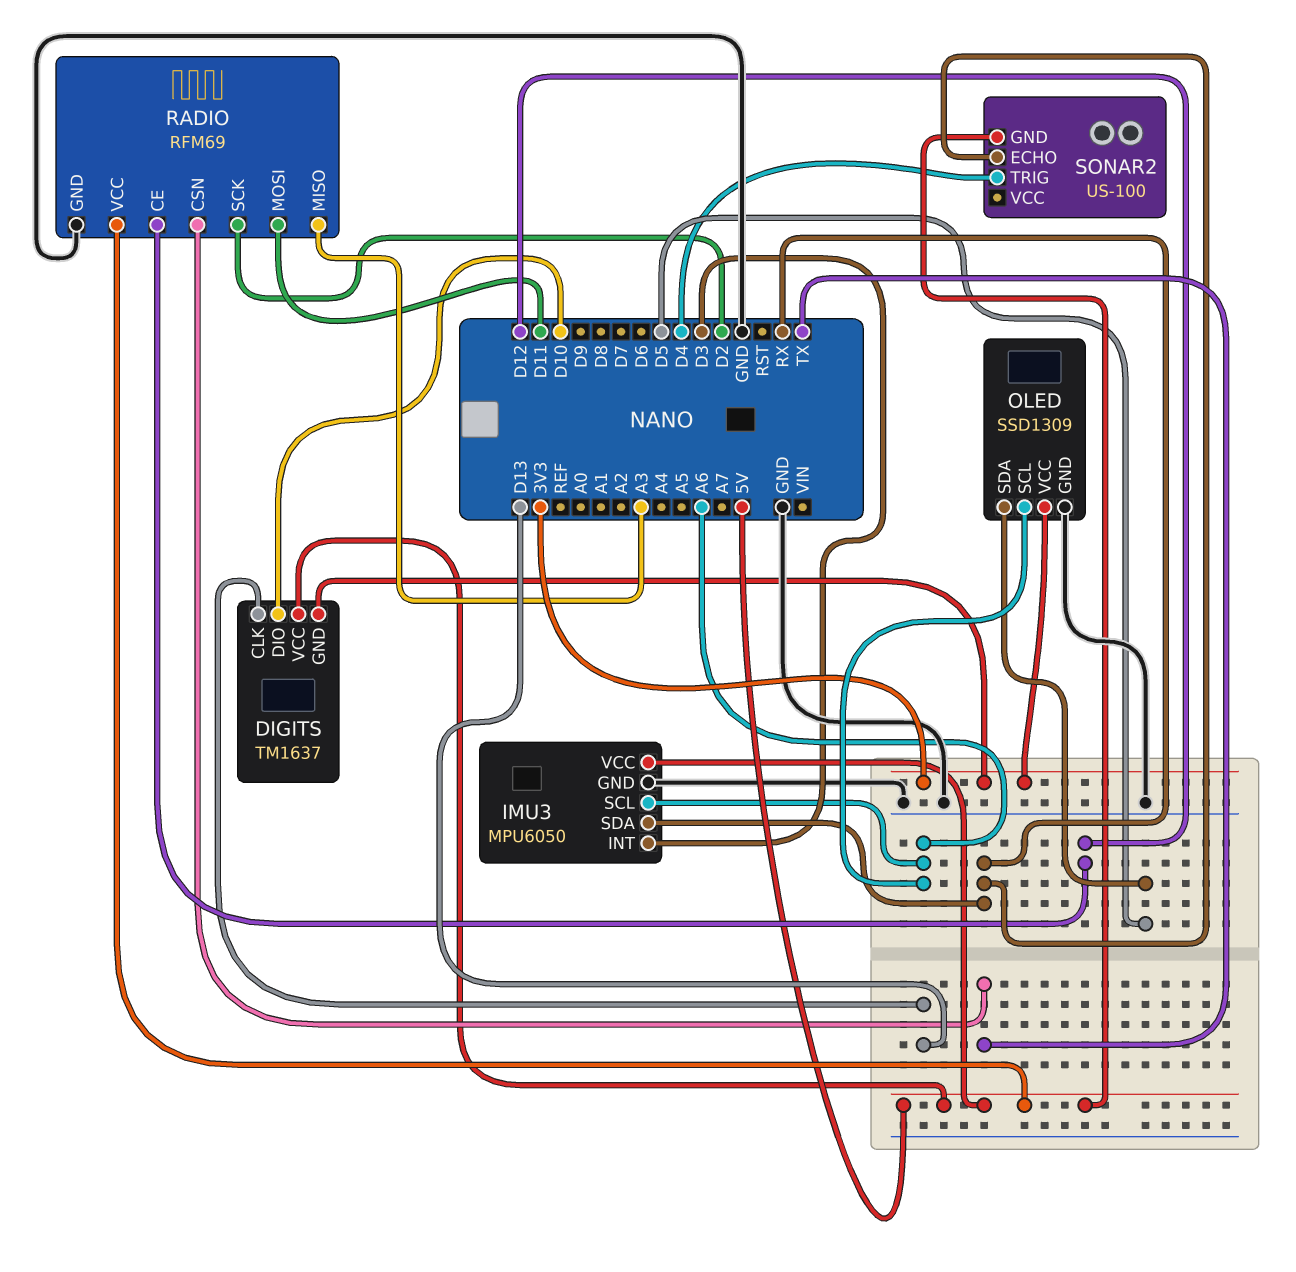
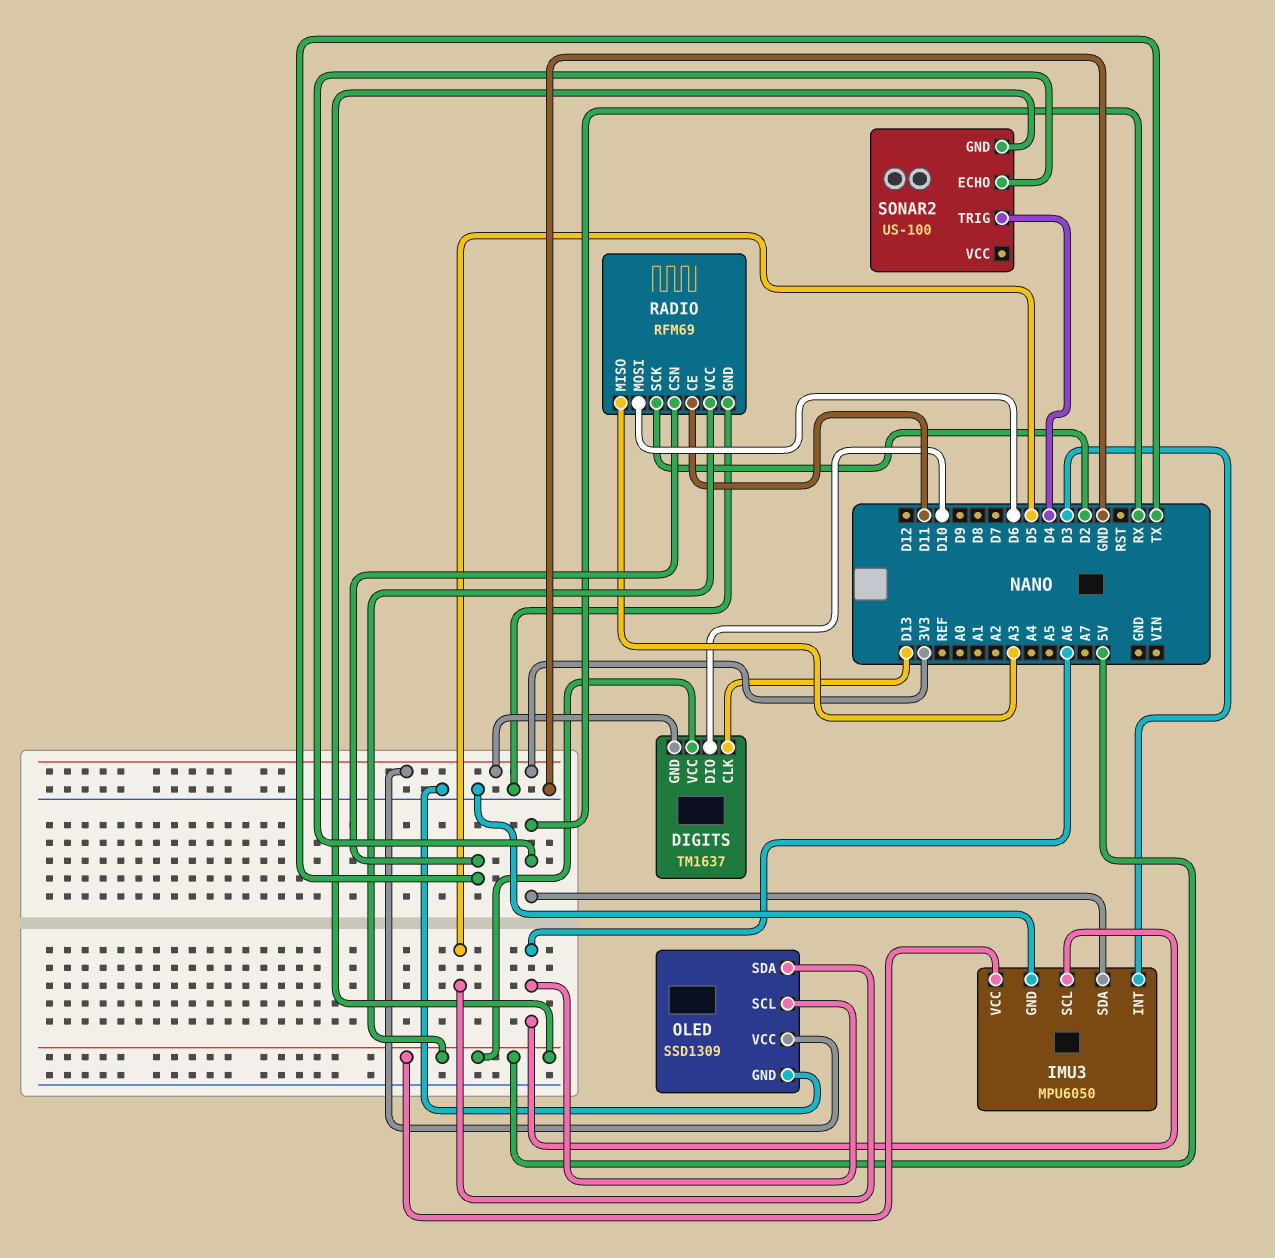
RADIO pin CE: D12 -> D11
RADIO pin MOSI: D11 -> D6

